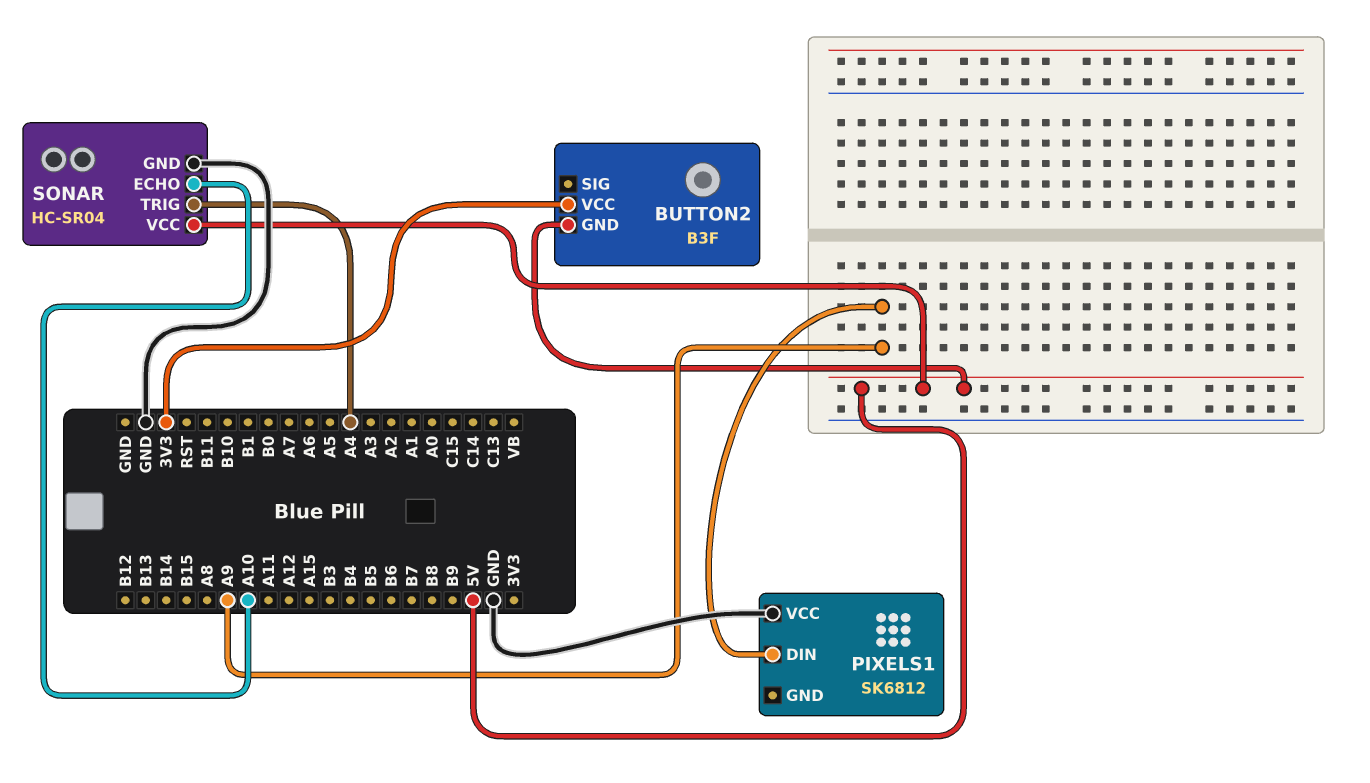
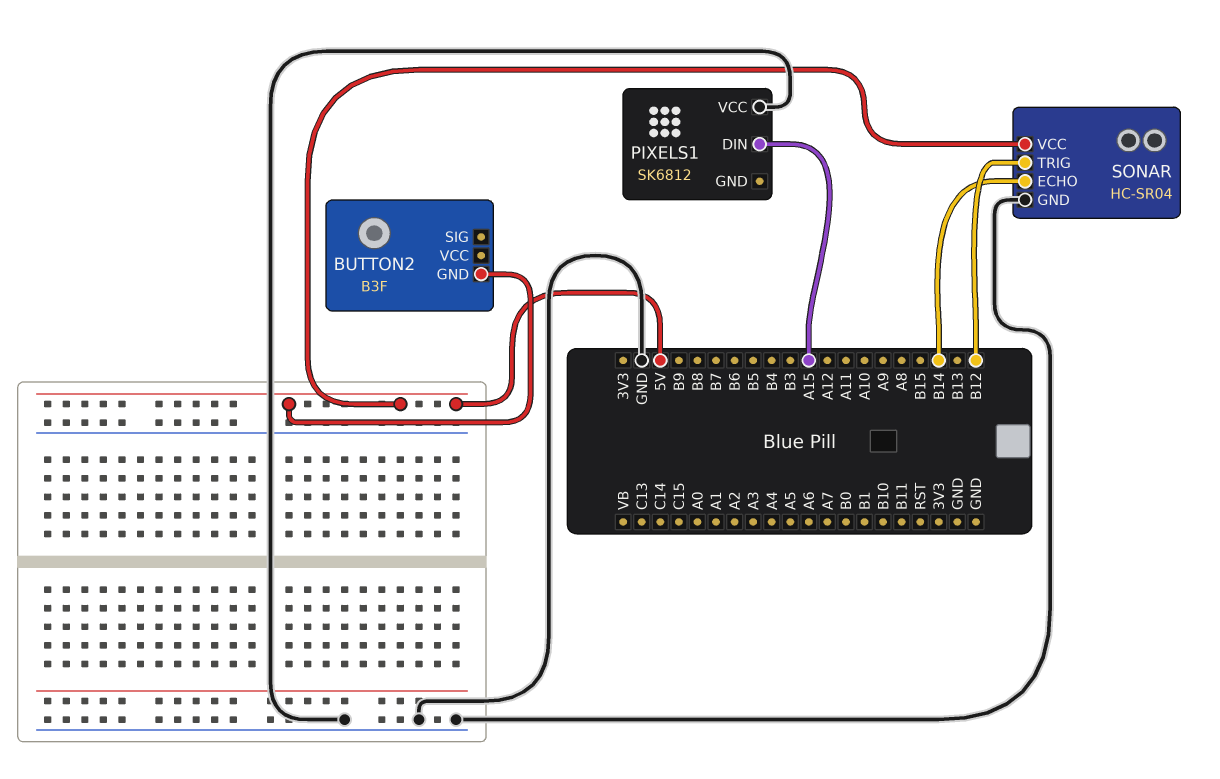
BUTTON2 pin VCC: 3V3 -> none
PIXELS1 pin DIN: A9 -> A15
SONAR pin ECHO: A10 -> B14
SONAR pin TRIG: A4 -> B12

